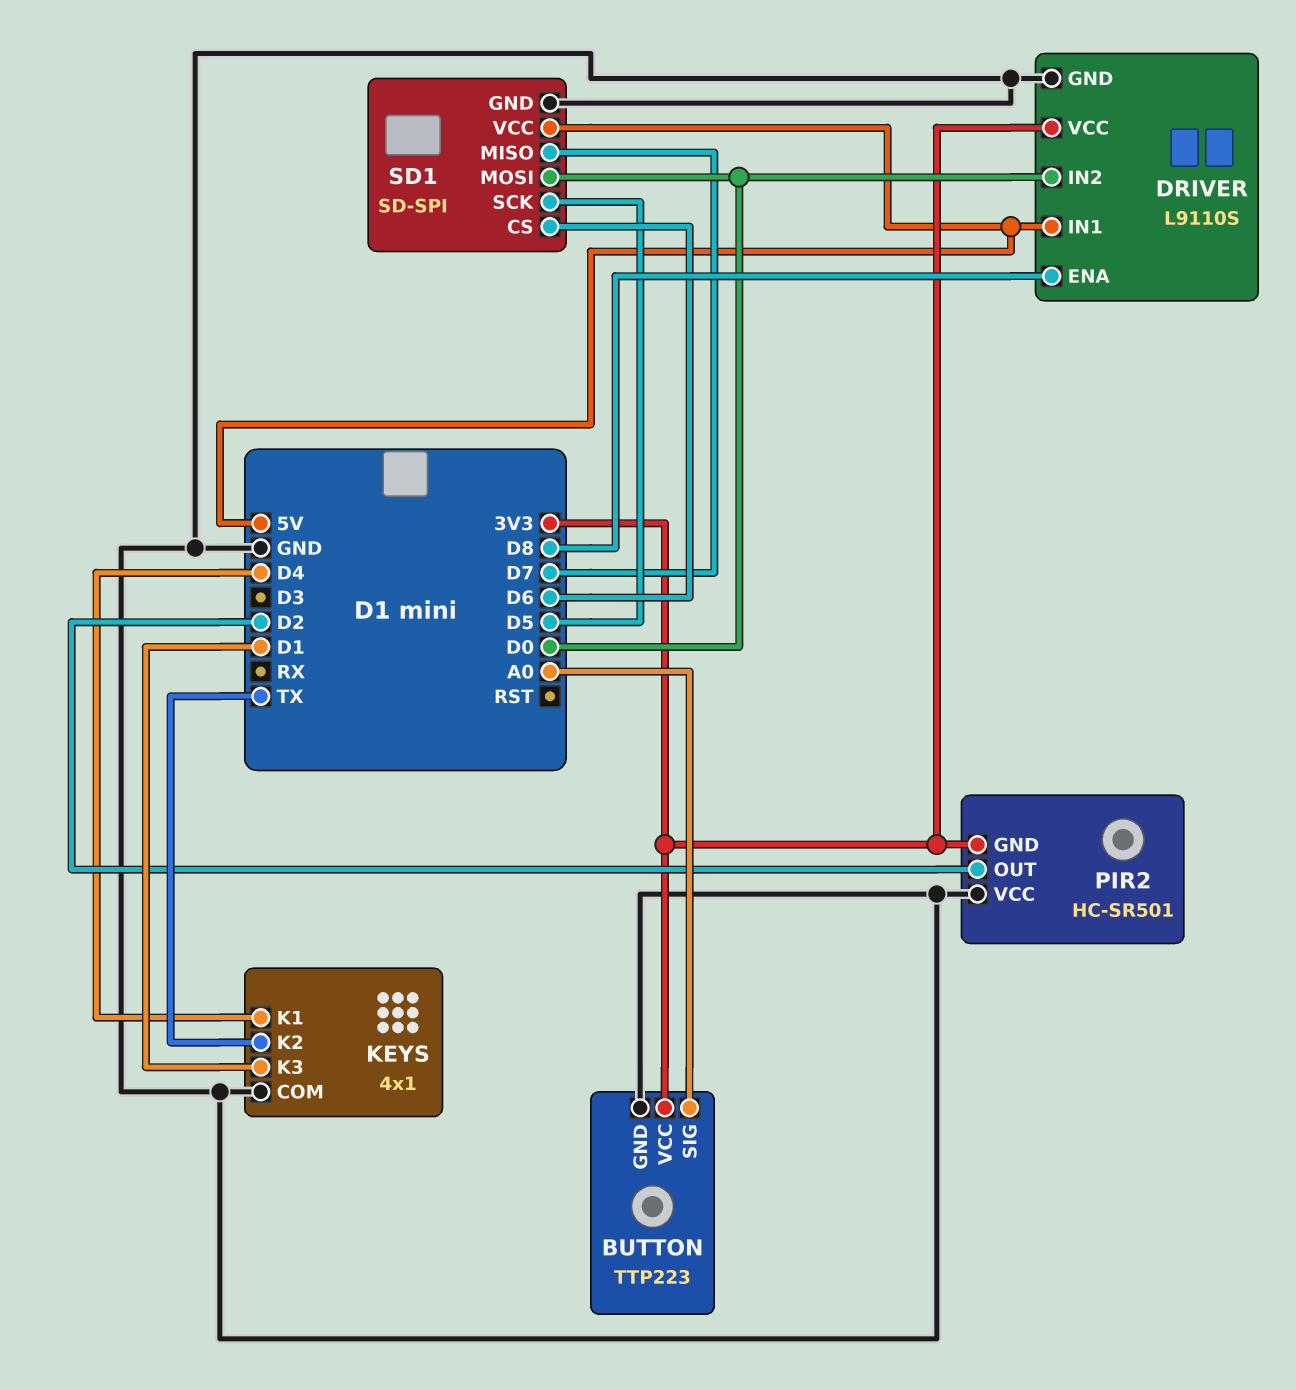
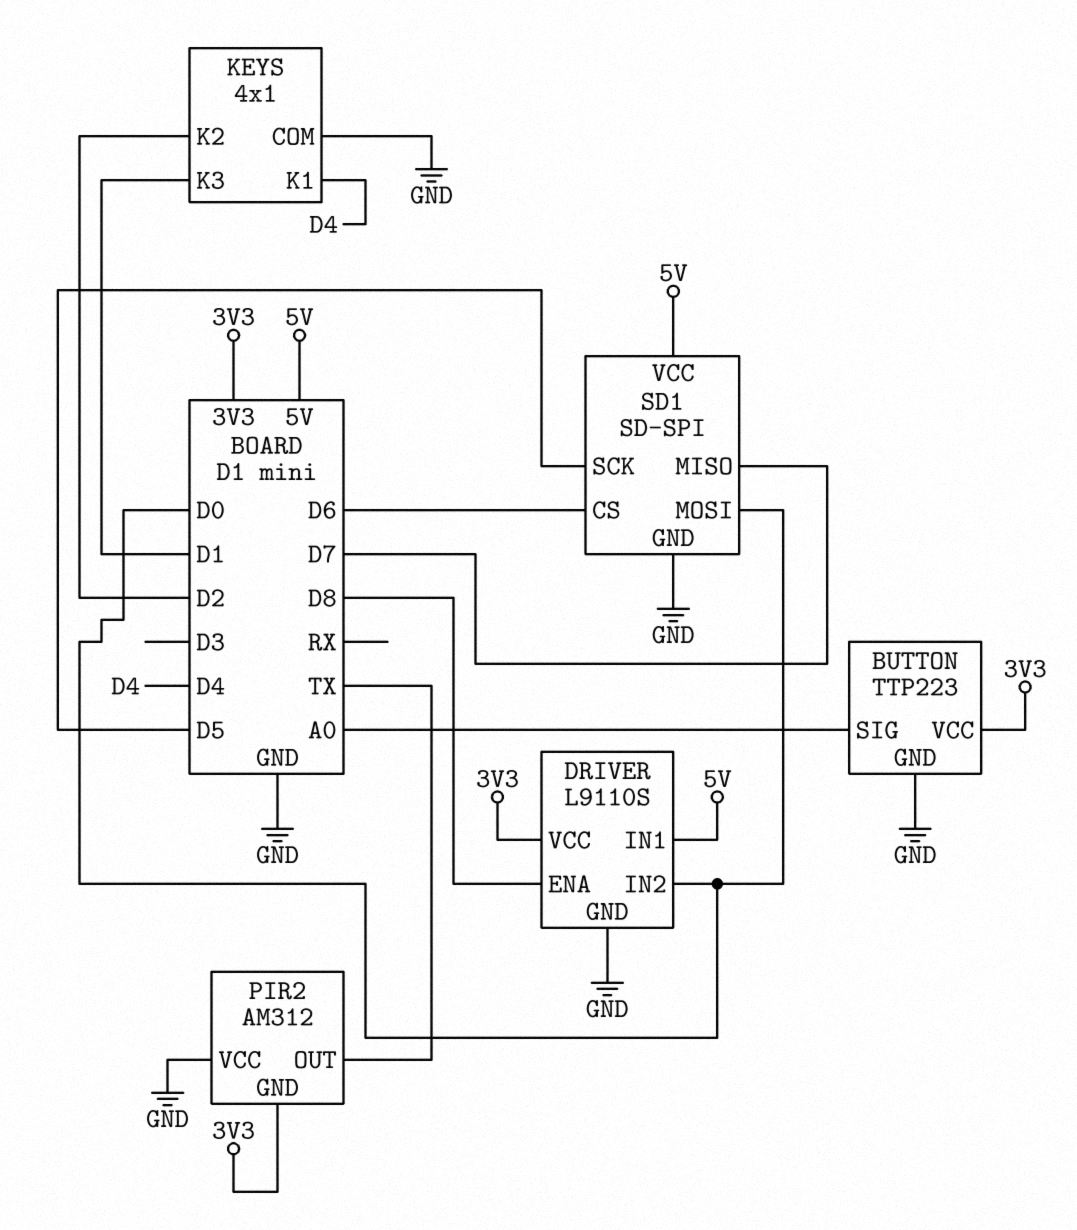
KEYS pin K2: TX -> D2
PIR2: HC-SR501 -> AM312
PIR2 pin OUT: D2 -> TX

